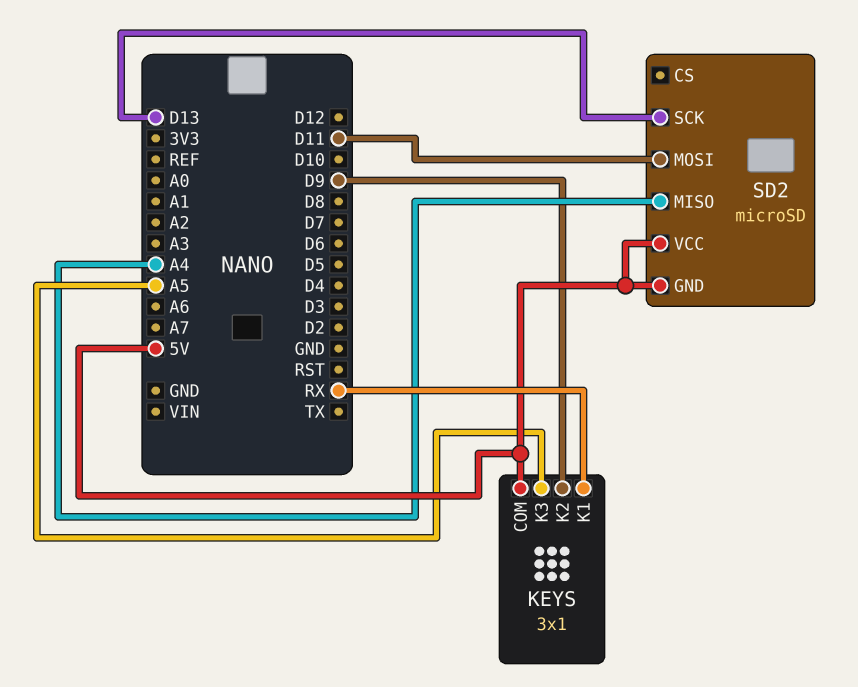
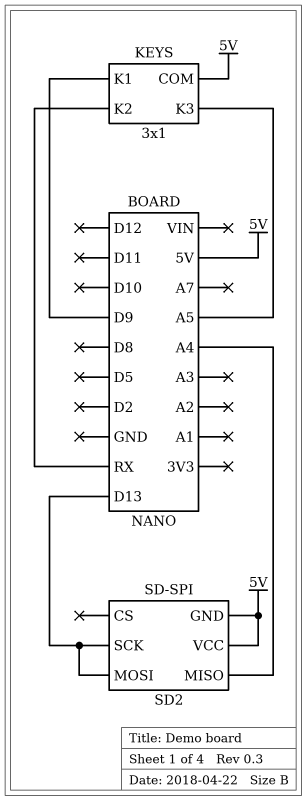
KEYS pin K1: RX -> D9
KEYS pin K2: D9 -> RX
SD2: microSD -> SD-SPI
SD2 pin MOSI: D11 -> D13

